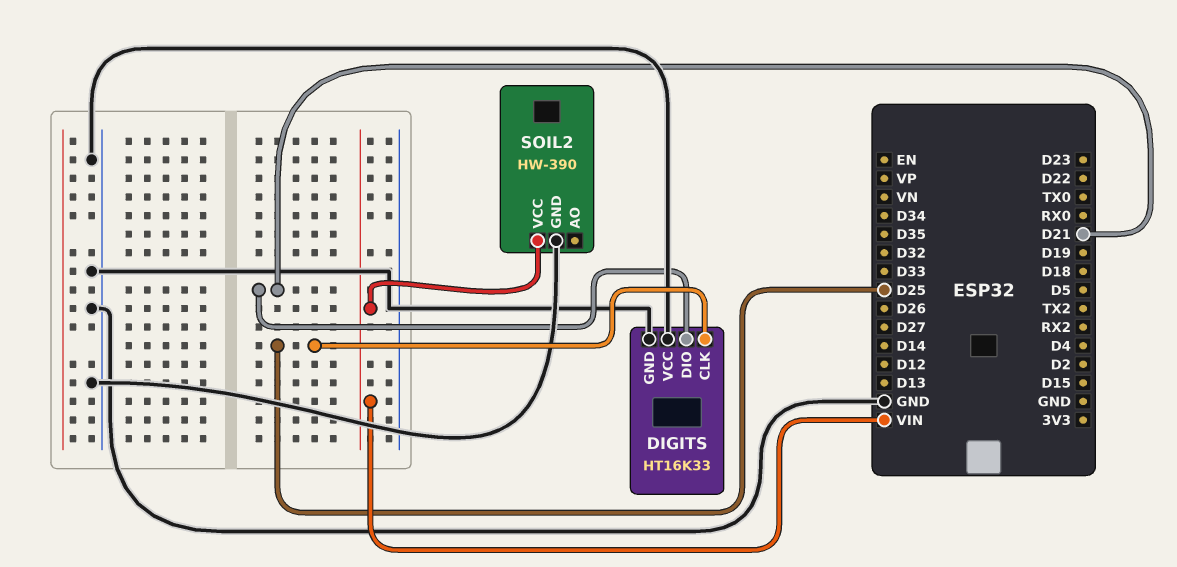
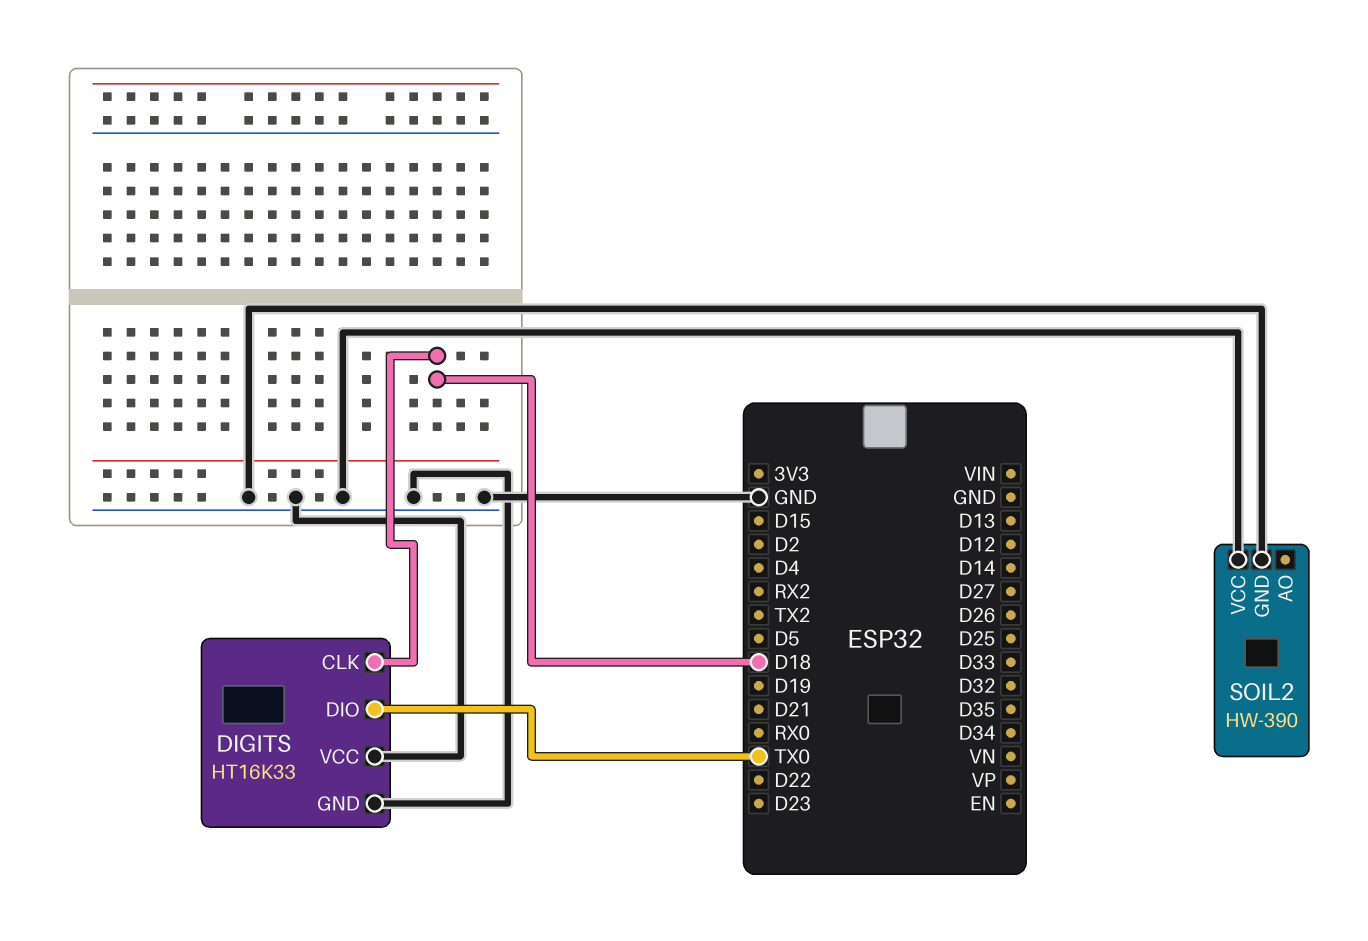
DIGITS pin CLK: D25 -> D18
DIGITS pin DIO: D21 -> TX0
SOIL2 pin VCC: VIN -> GND

